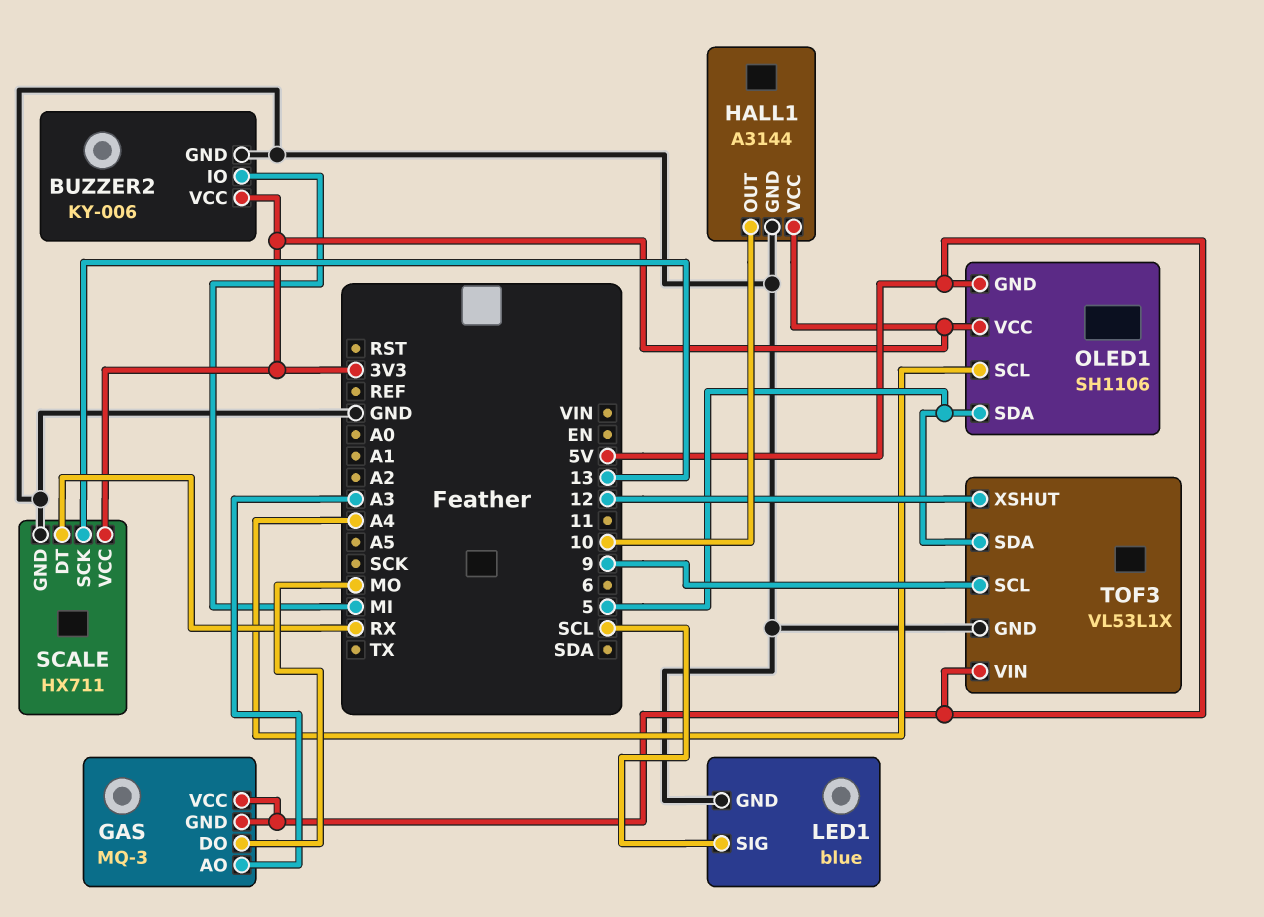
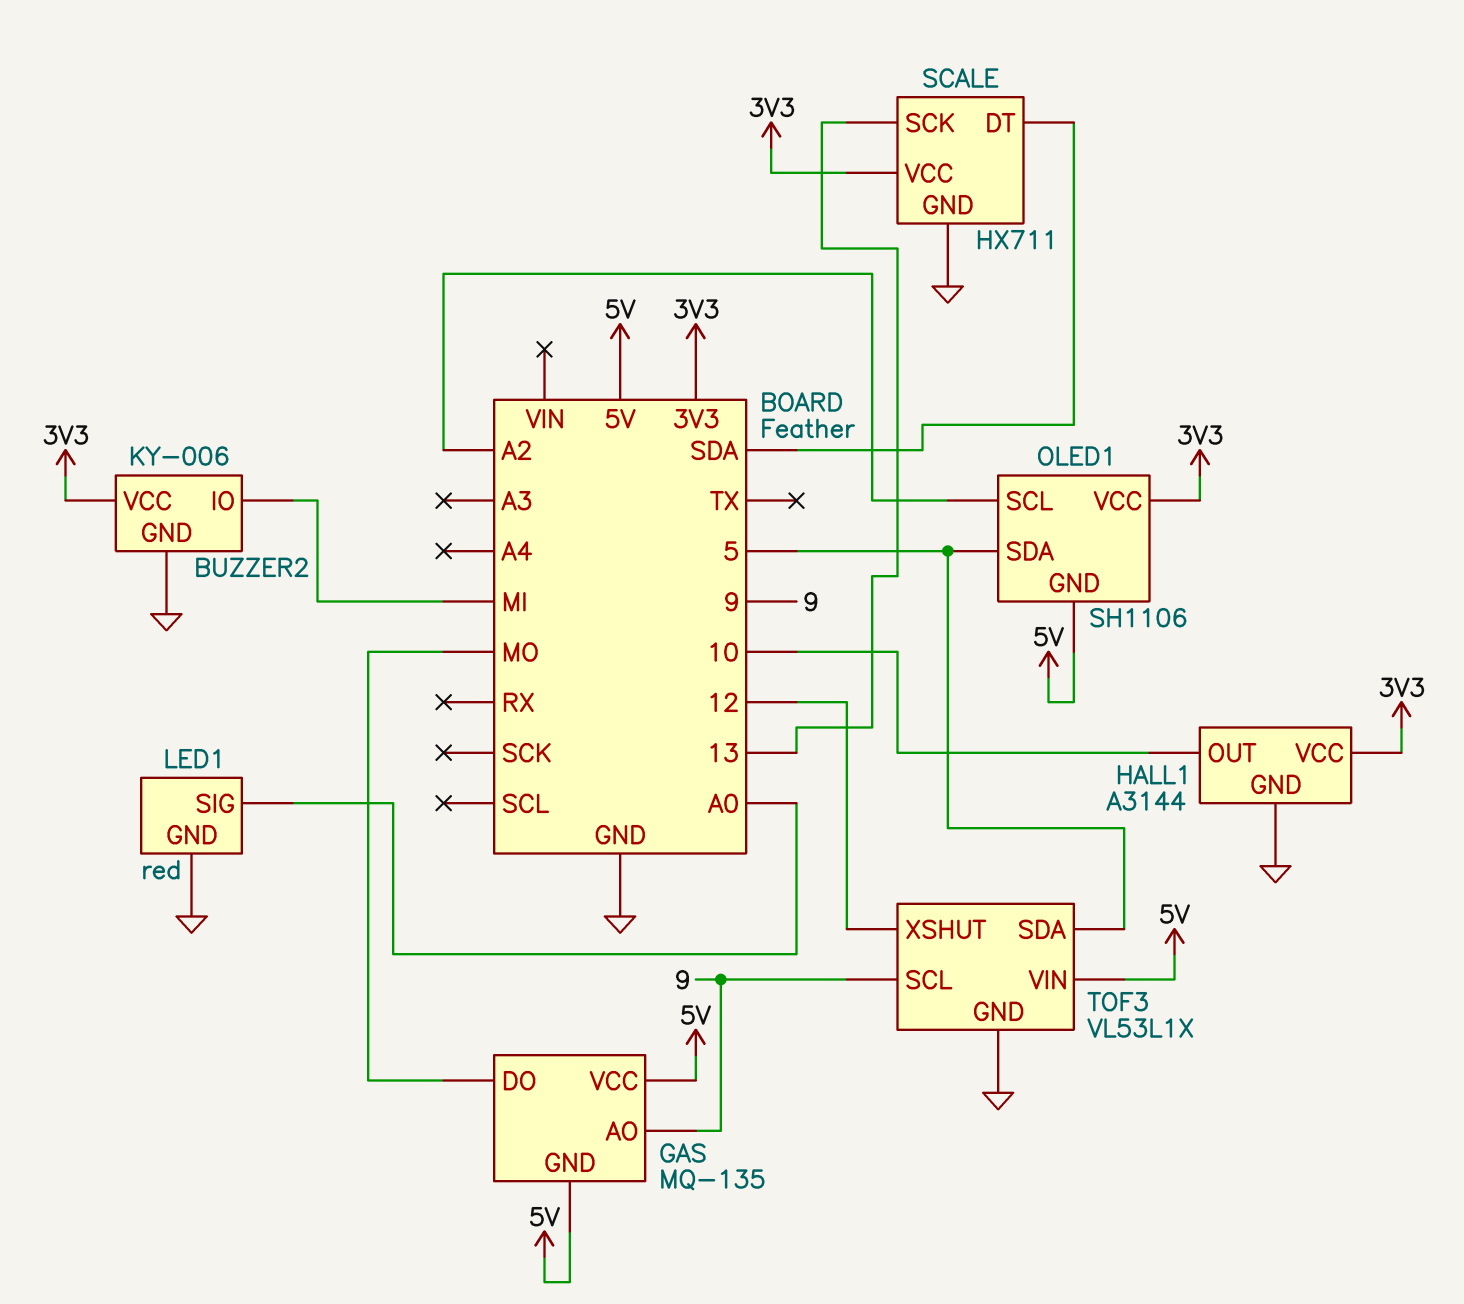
GAS: MQ-3 -> MQ-135
GAS pin AO: A3 -> 9
LED1: blue -> red
LED1 pin SIG: SCL -> A0
OLED1 pin SCL: A4 -> A2
SCALE pin DT: RX -> SDA

